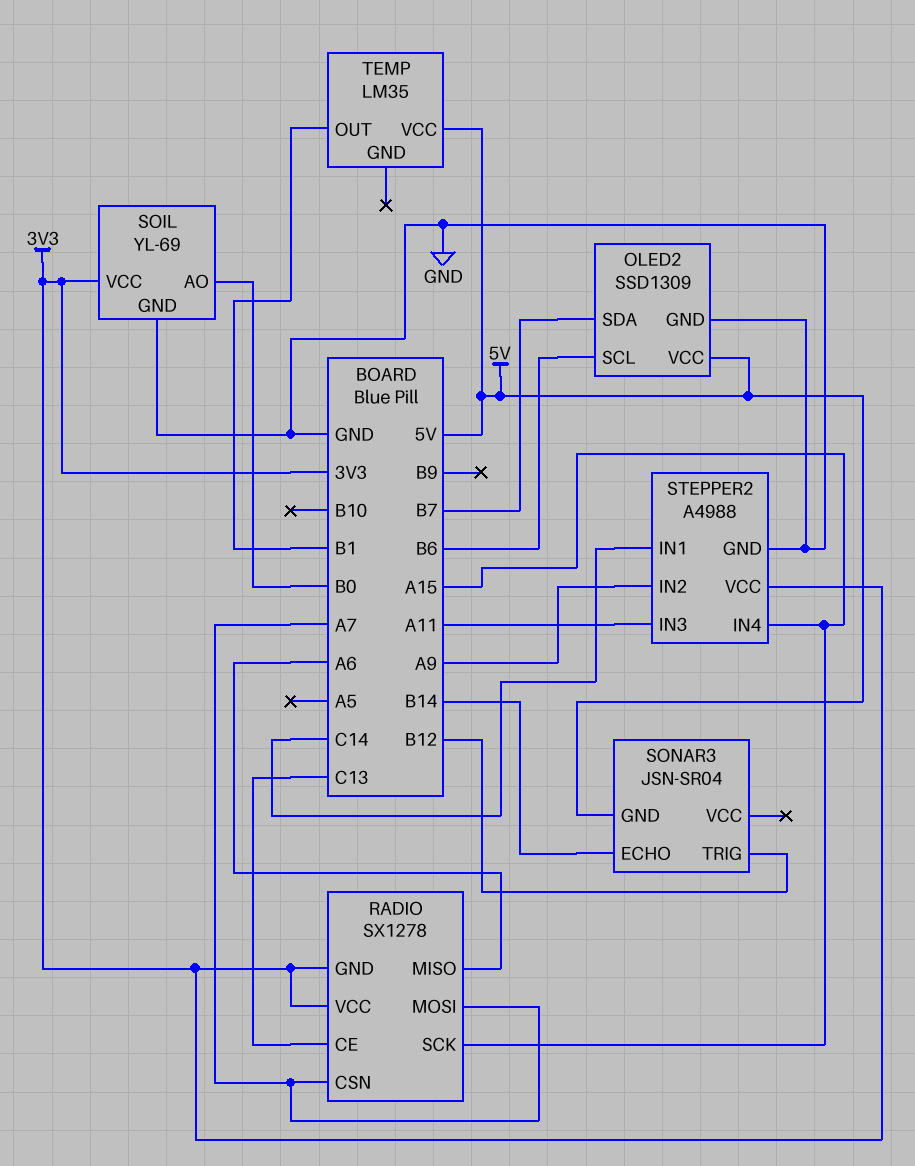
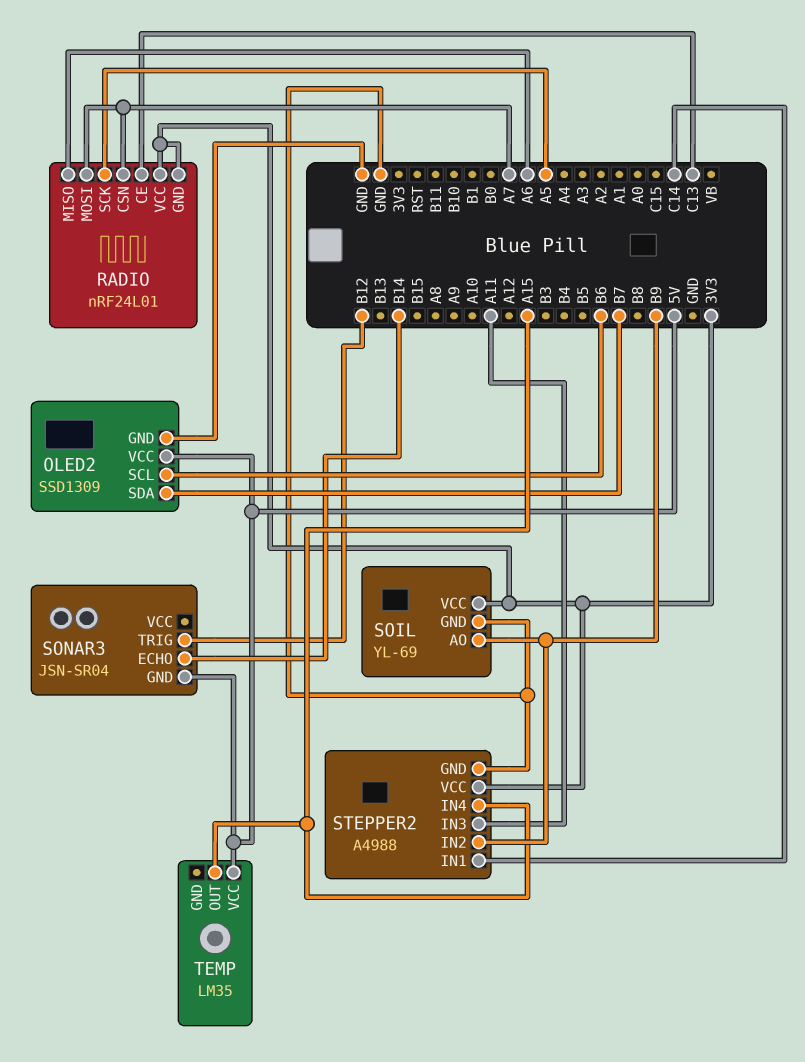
RADIO: SX1278 -> nRF24L01
RADIO pin SCK: A15 -> A5
SOIL pin AO: B0 -> B9
STEPPER2 pin IN2: A9 -> B9
TEMP pin OUT: B1 -> A15

